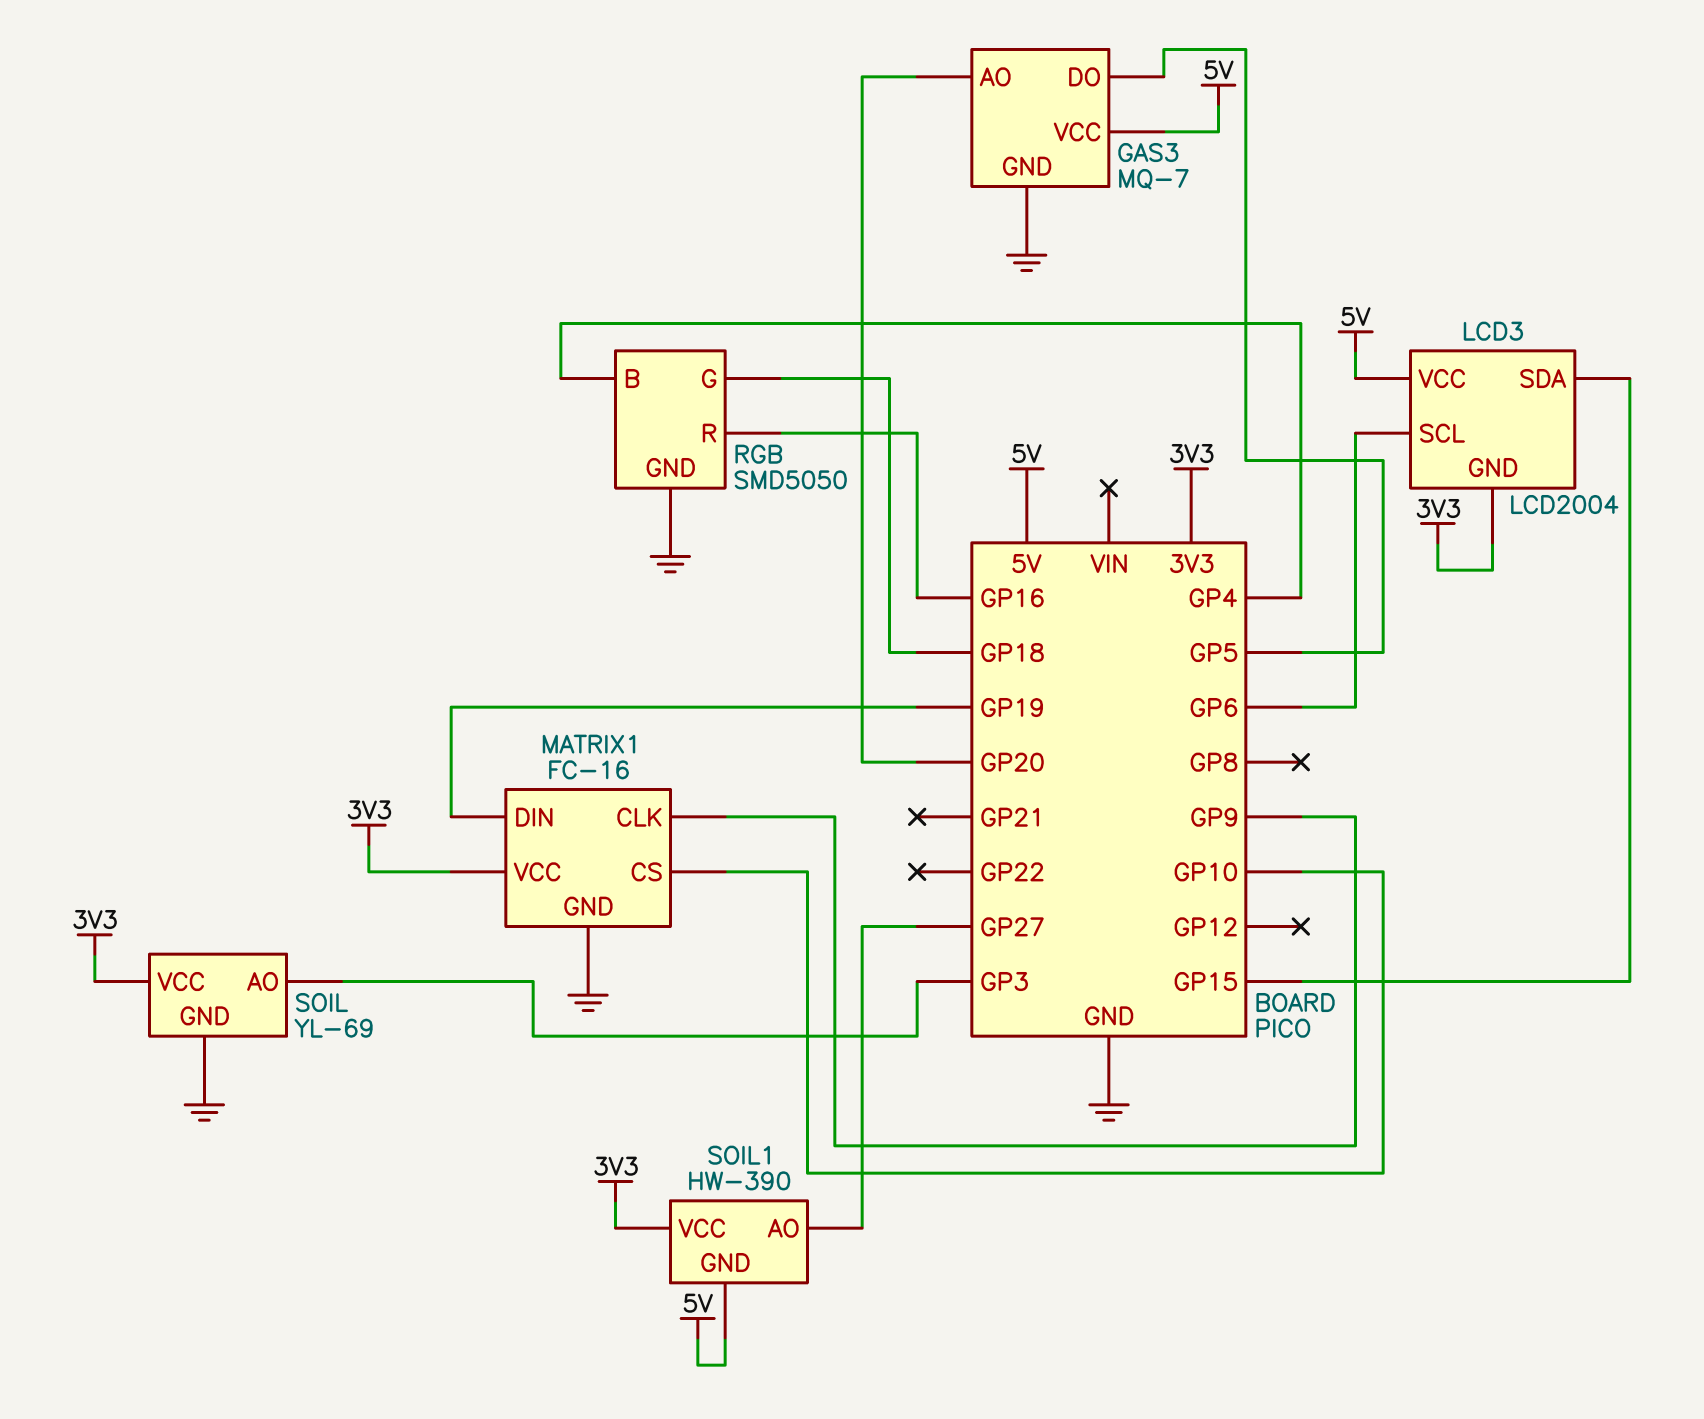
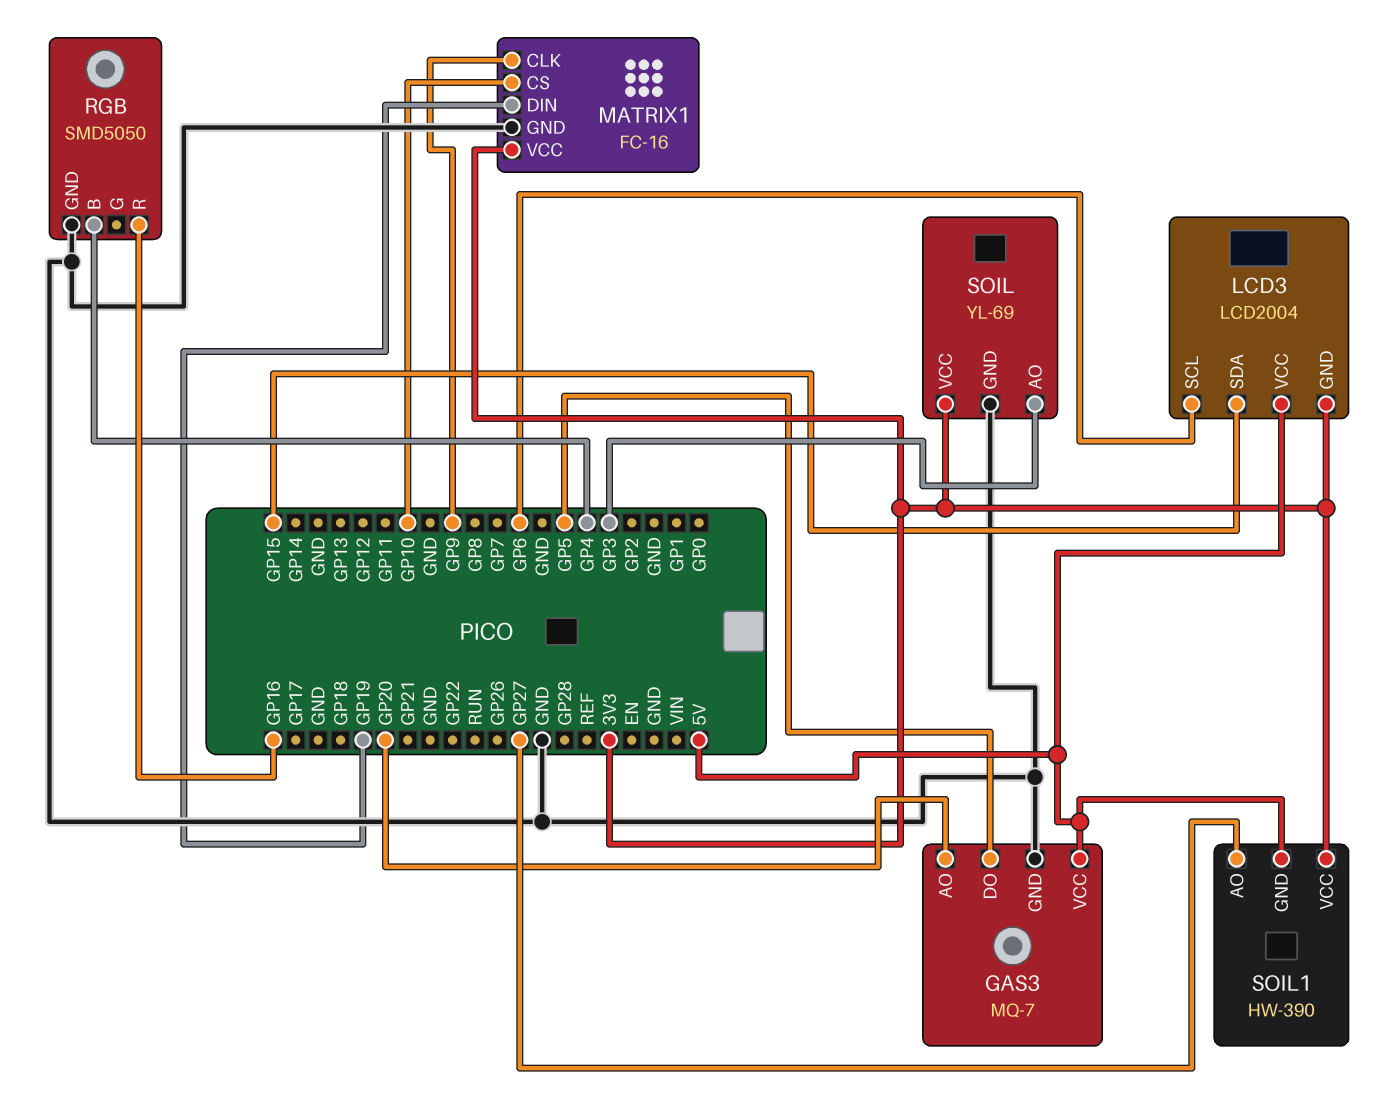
RGB pin G: GP18 -> none

